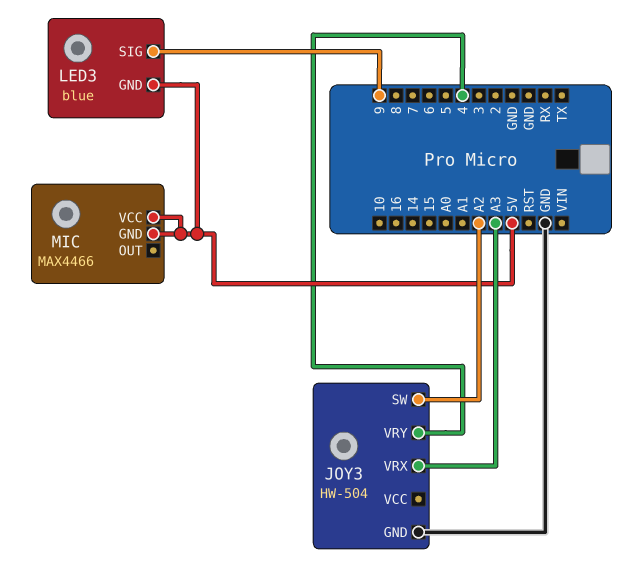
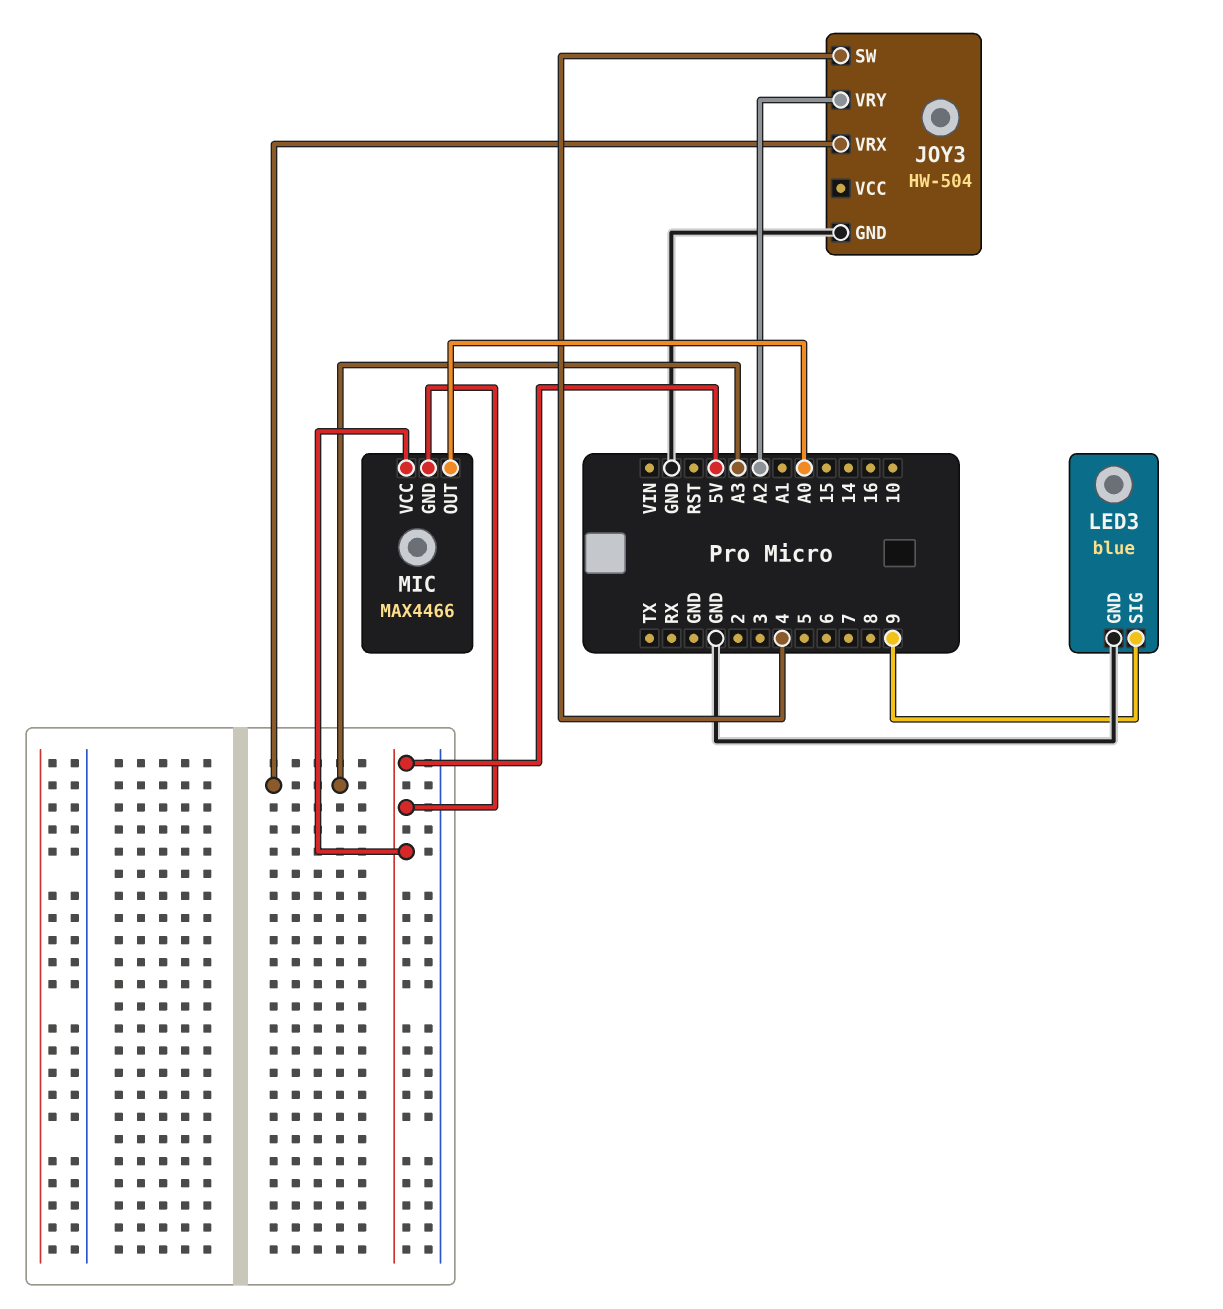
JOY3 pin SW: A2 -> 4
JOY3 pin VRY: 4 -> A2
LED3 pin GND: 5V -> GND
MIC pin OUT: none -> A0

